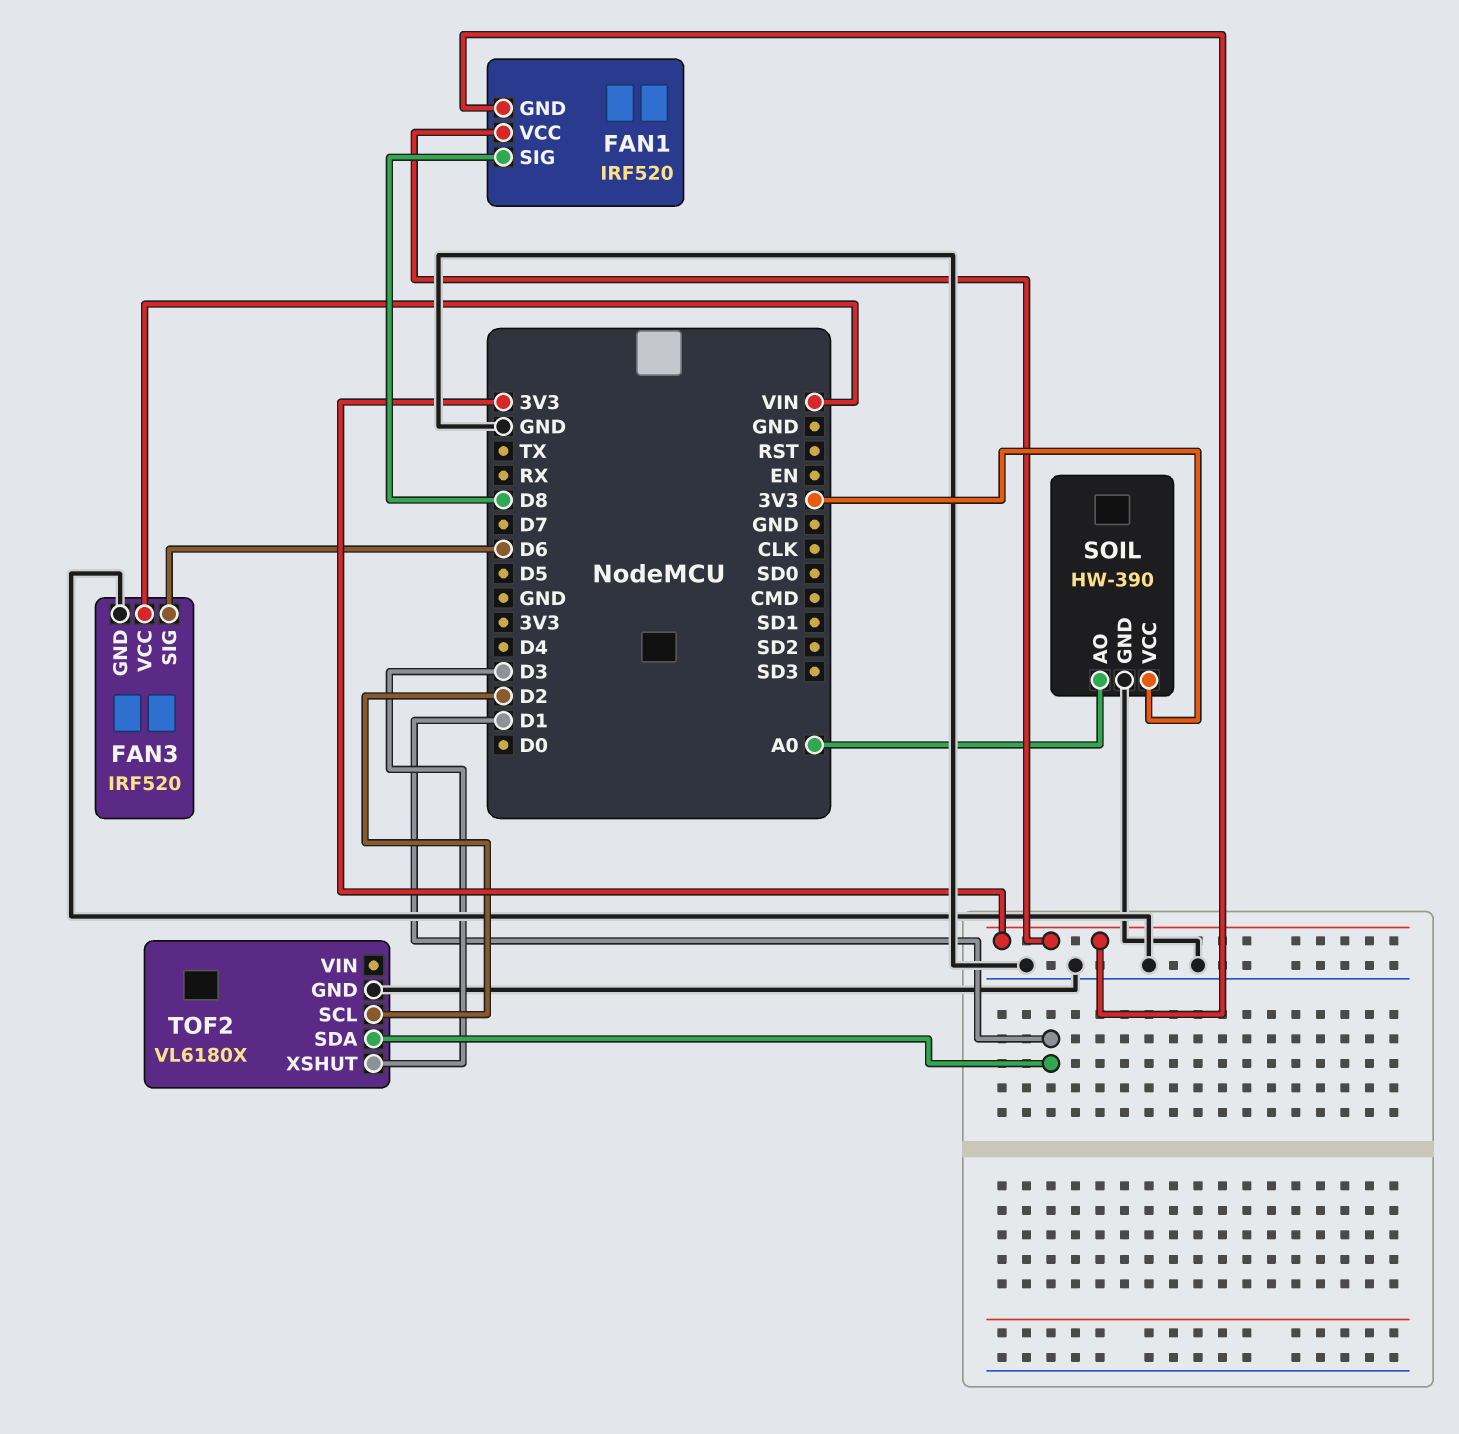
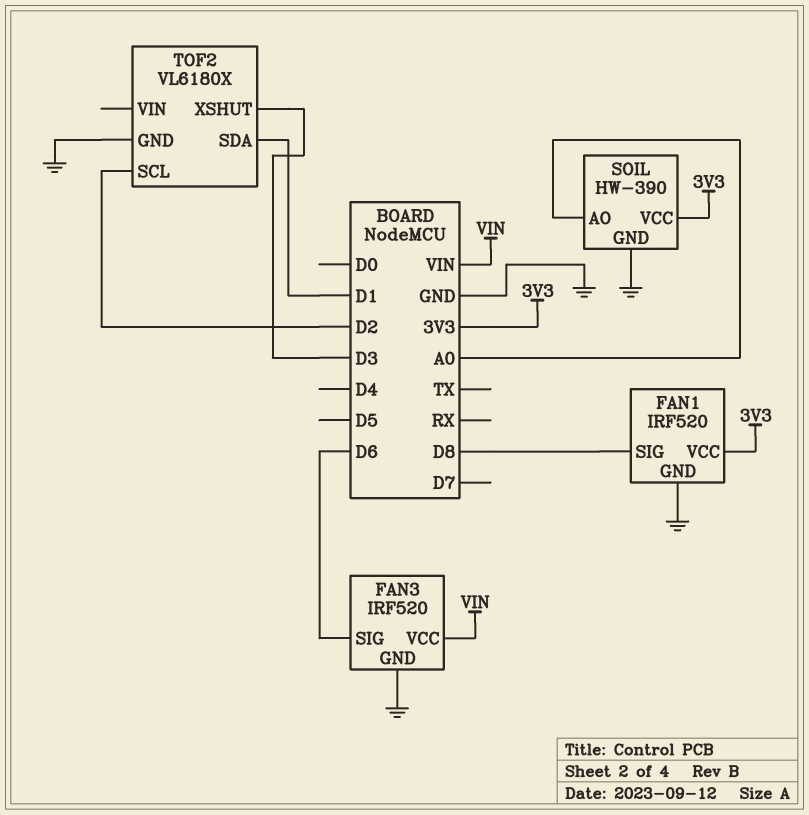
FAN1 pin GND: 3V3 -> GND

